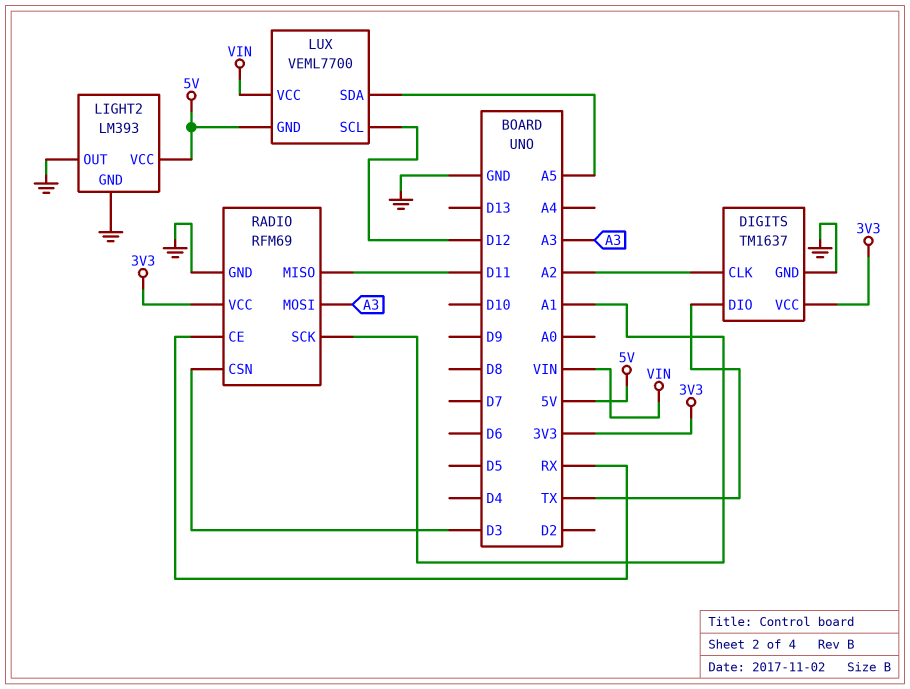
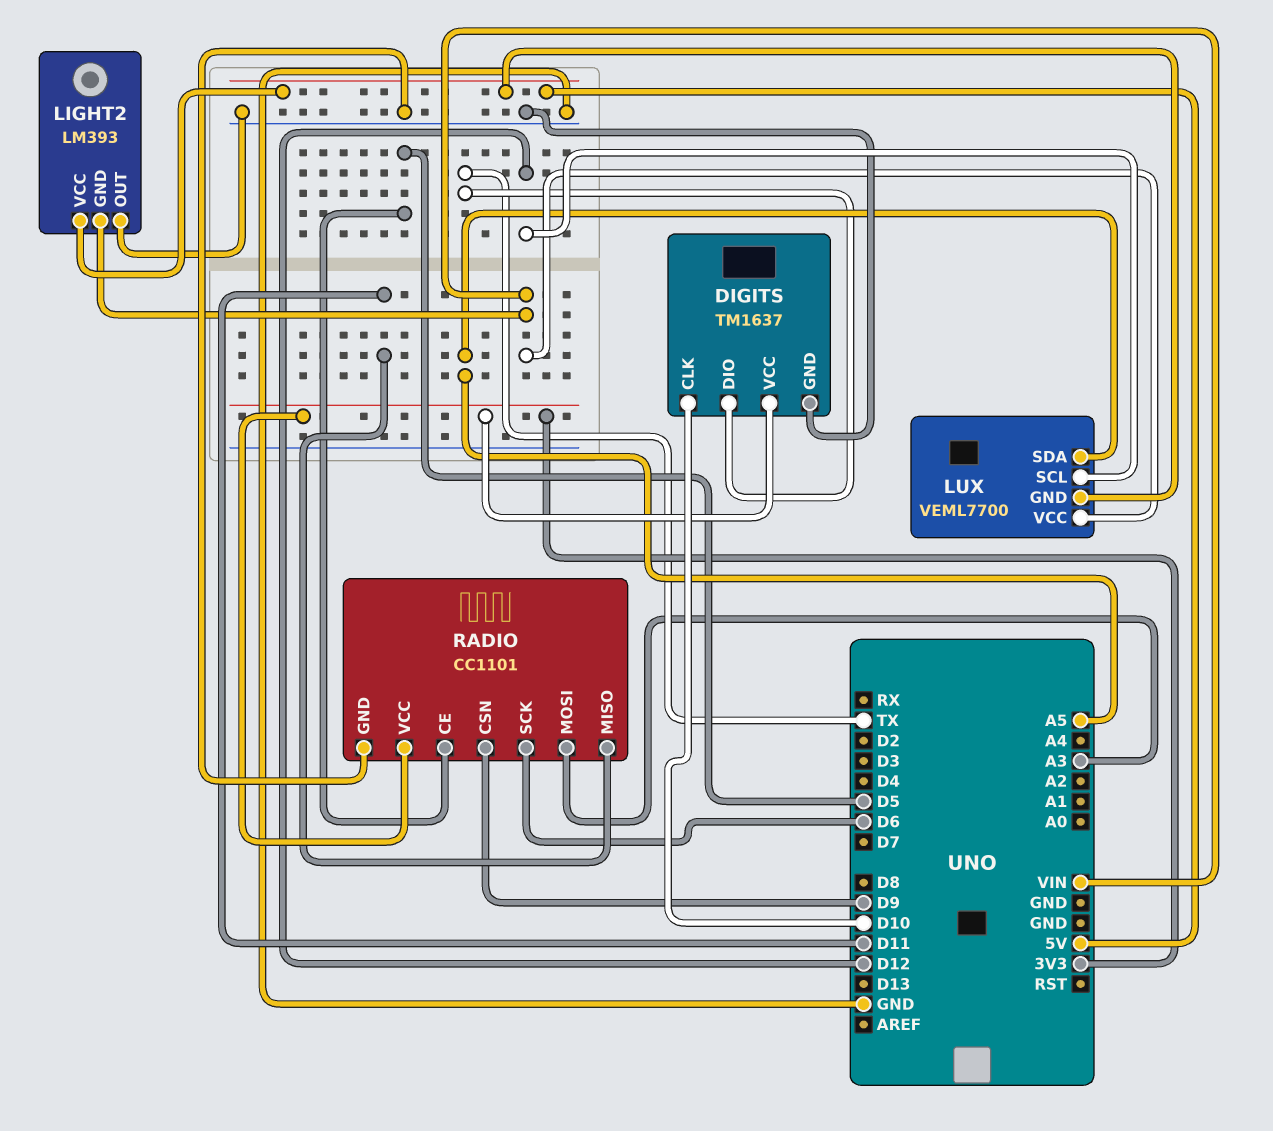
DIGITS pin CLK: A2 -> D10
LIGHT2 pin GND: GND -> VIN
RADIO: RFM69 -> CC1101
RADIO pin CE: RX -> D5
RADIO pin CSN: D3 -> D9
RADIO pin SCK: A1 -> D6

